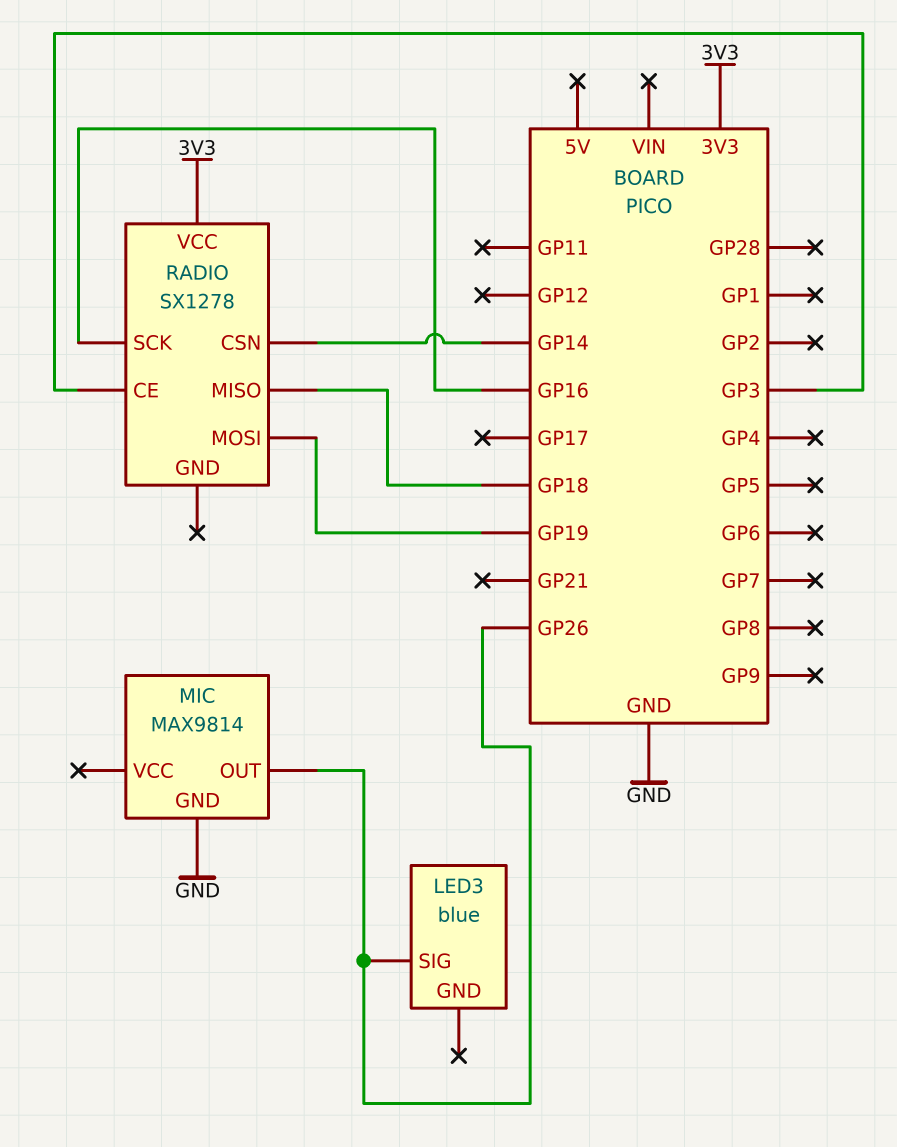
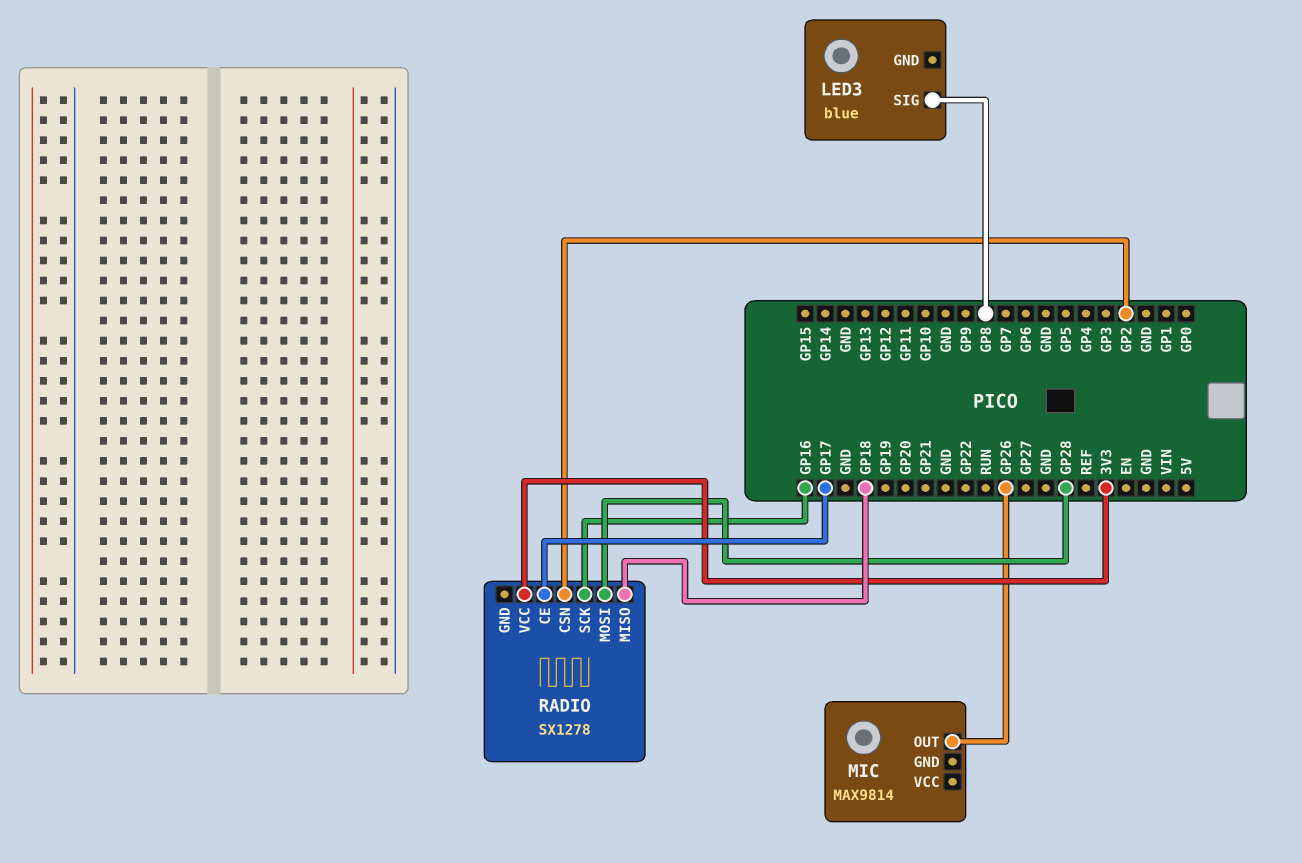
LED3 pin SIG: GP26 -> GP8
MIC pin GND: GND -> none
RADIO pin CE: GP3 -> GP17
RADIO pin CSN: GP14 -> GP2
RADIO pin MOSI: GP19 -> GP28

